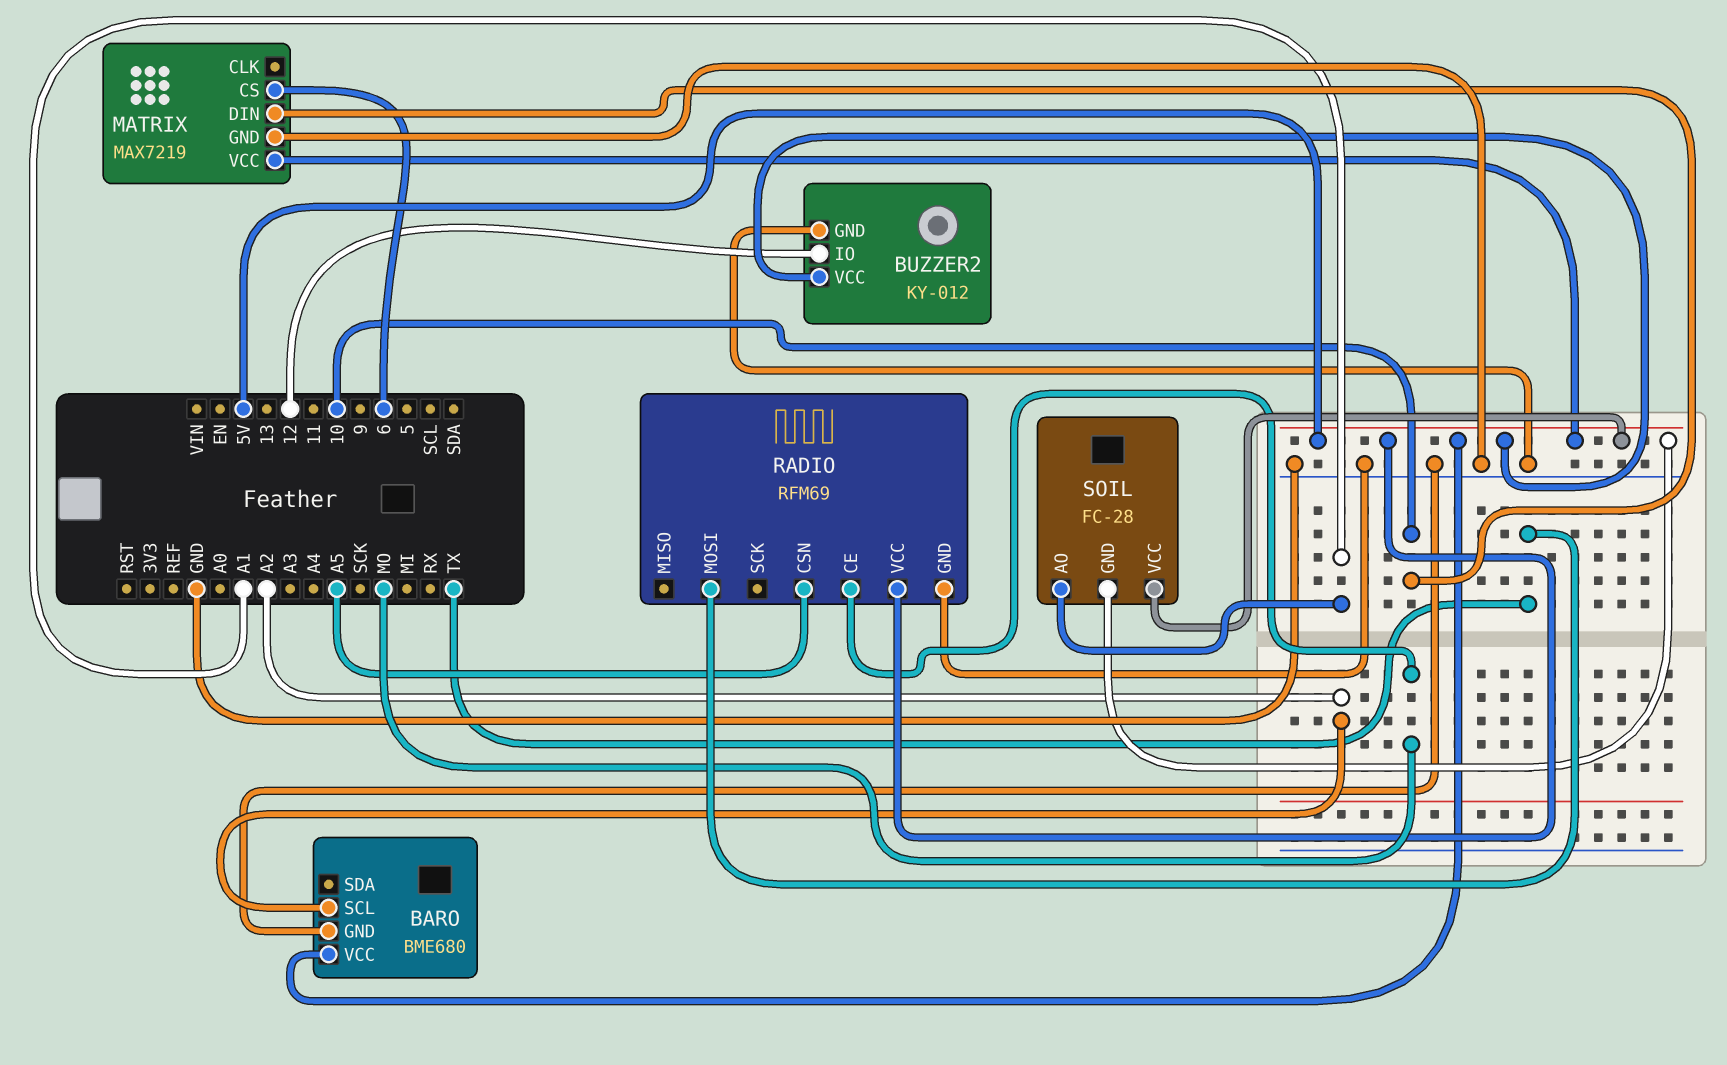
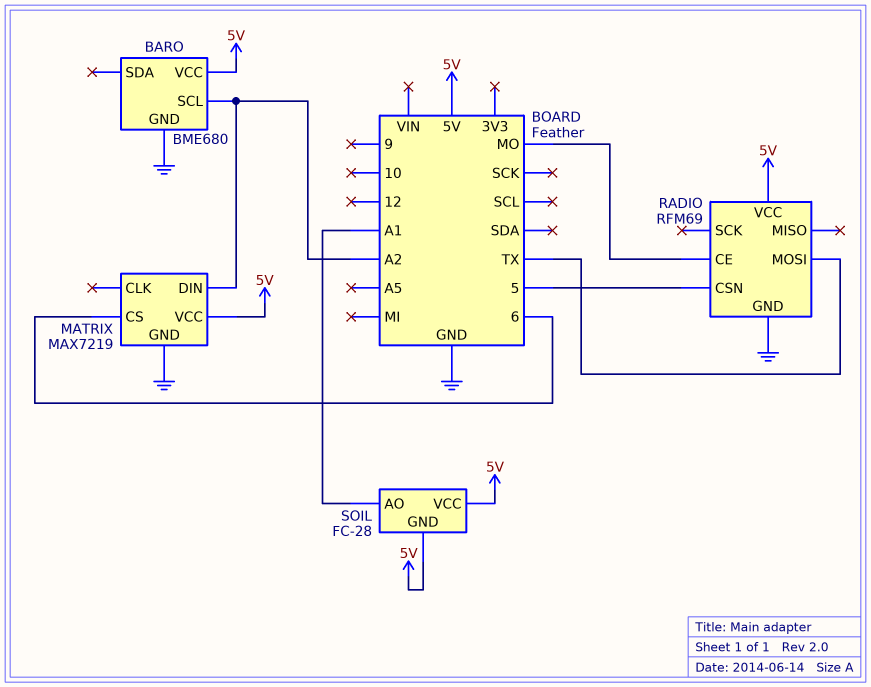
BUZZER2: KY-012 -> none
BUZZER2 pin GND: GND -> none
BUZZER2 pin IO: 12 -> none
BUZZER2 pin VCC: 5V -> none
MATRIX pin DIN: 10 -> A2
RADIO pin CSN: A5 -> 5

